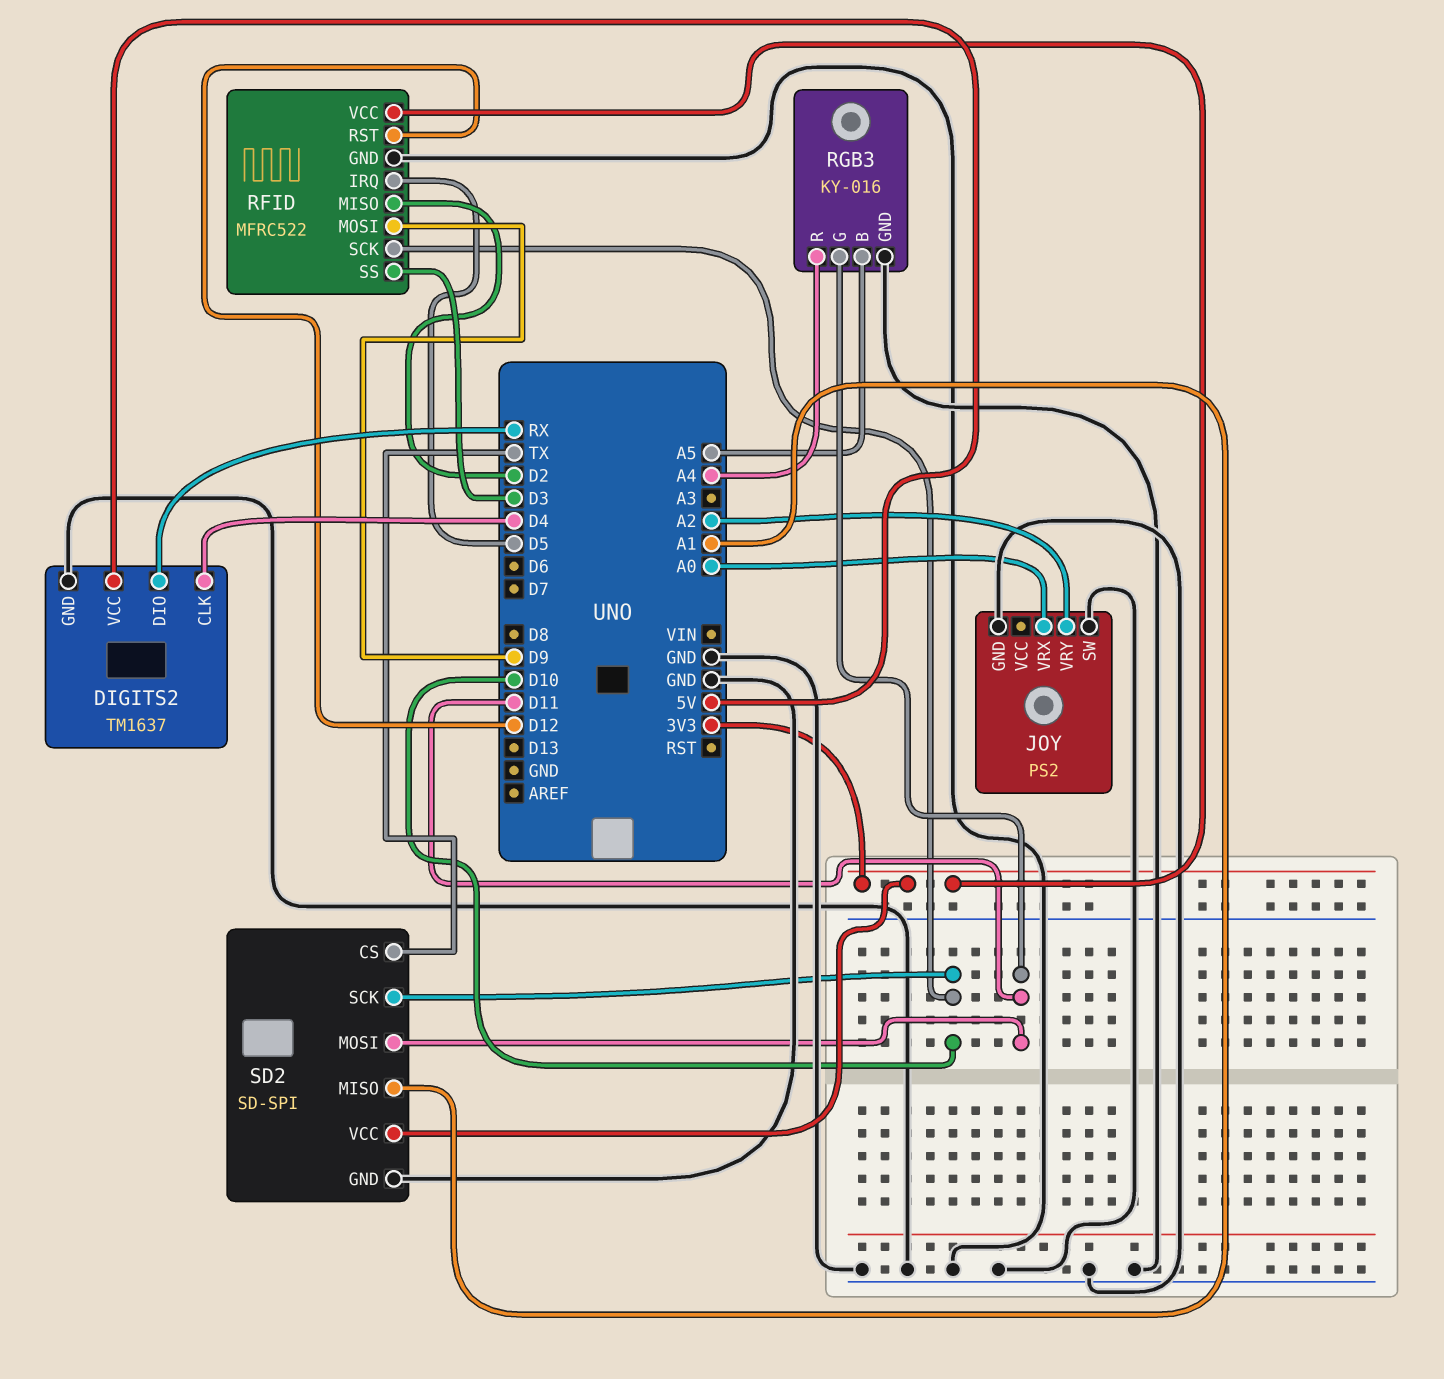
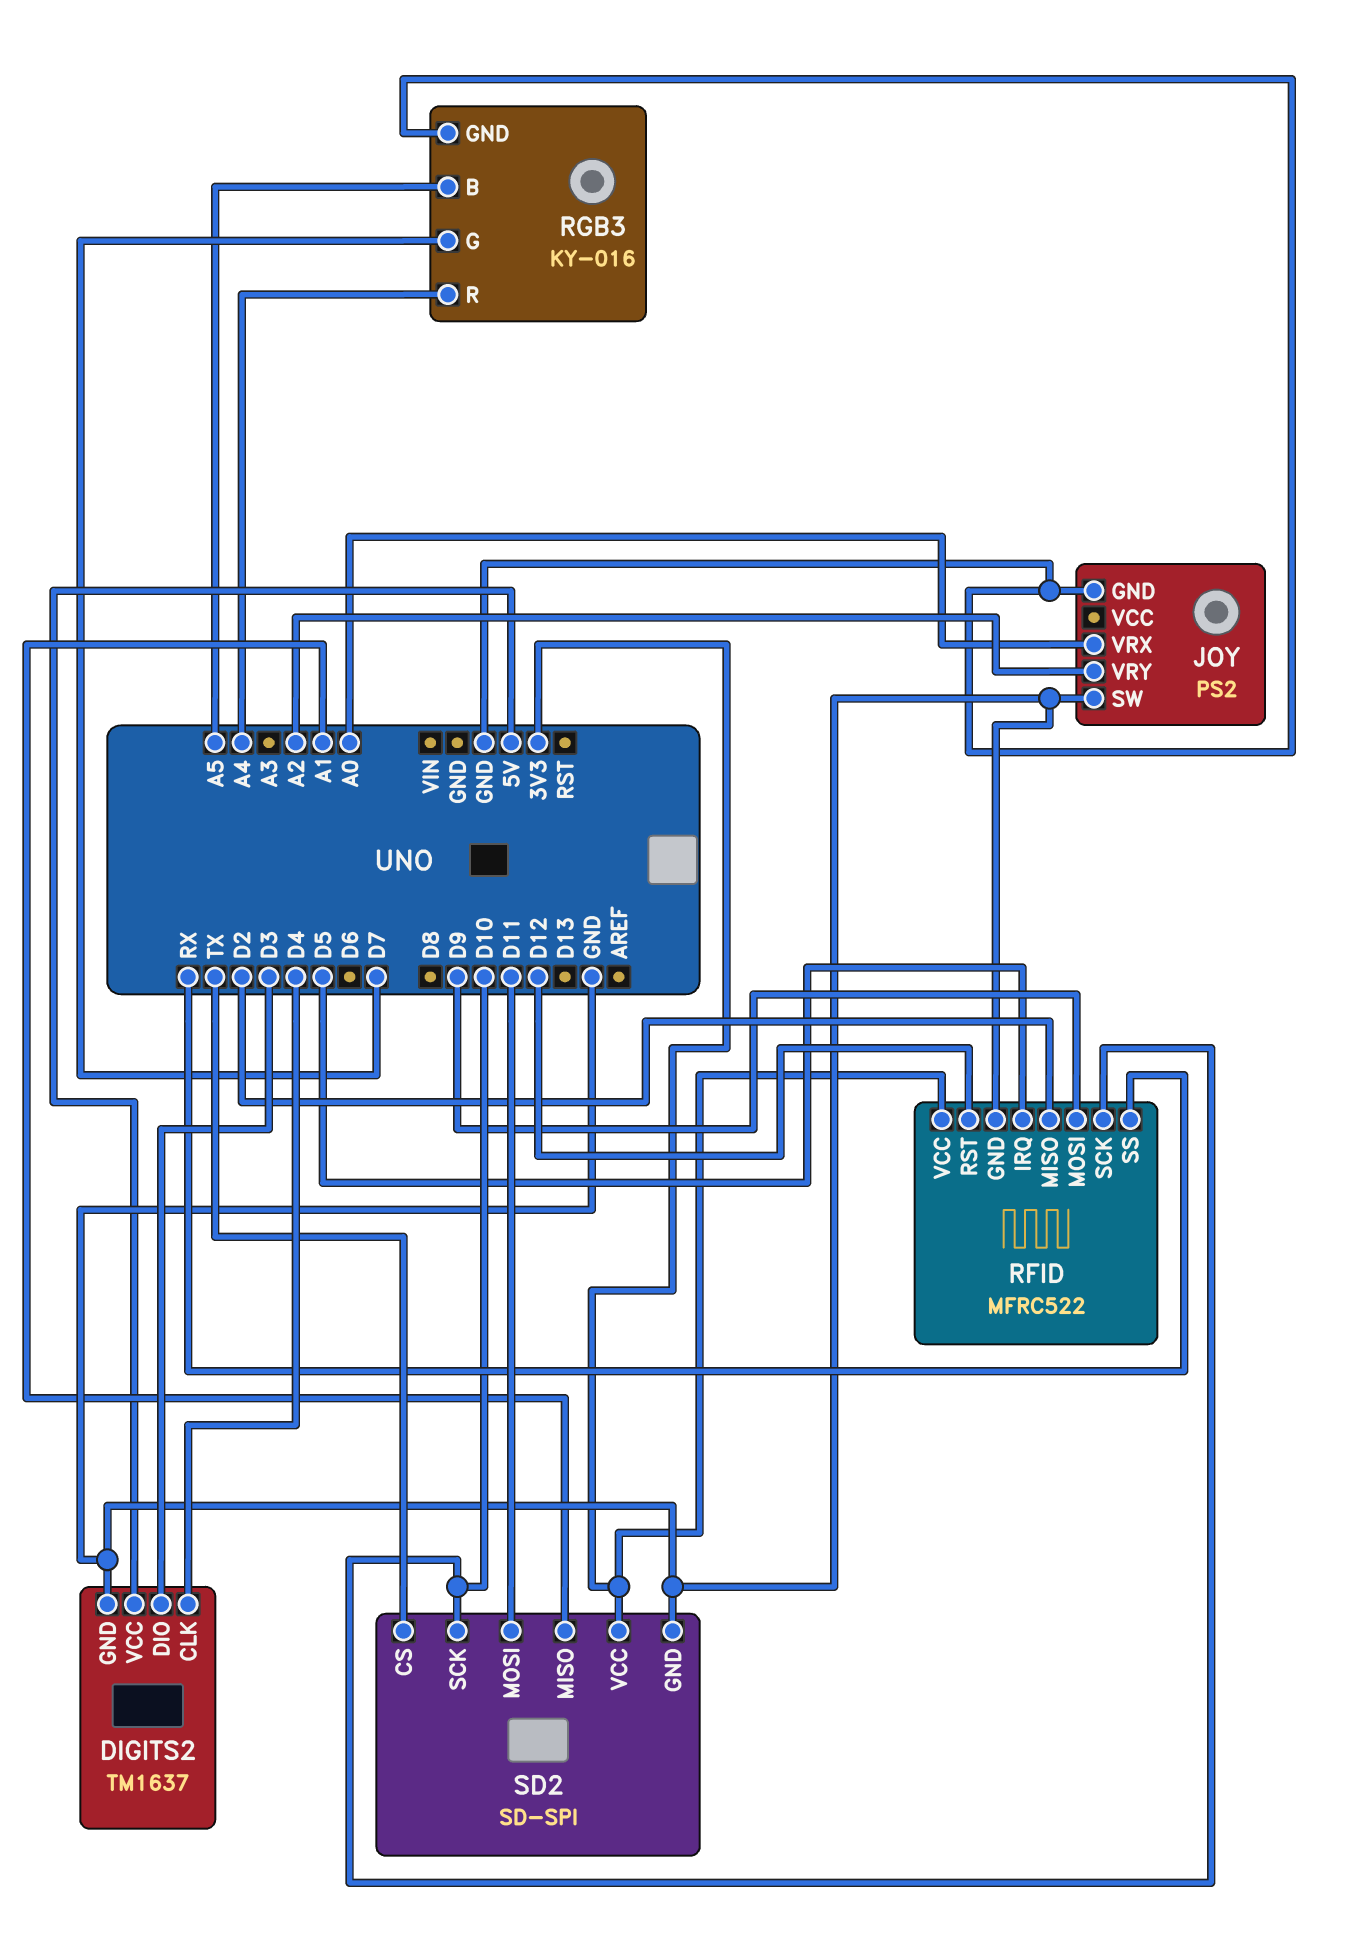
DIGITS2 pin DIO: RX -> D3
RFID pin SS: D3 -> RX
RGB3 pin G: D11 -> D7

